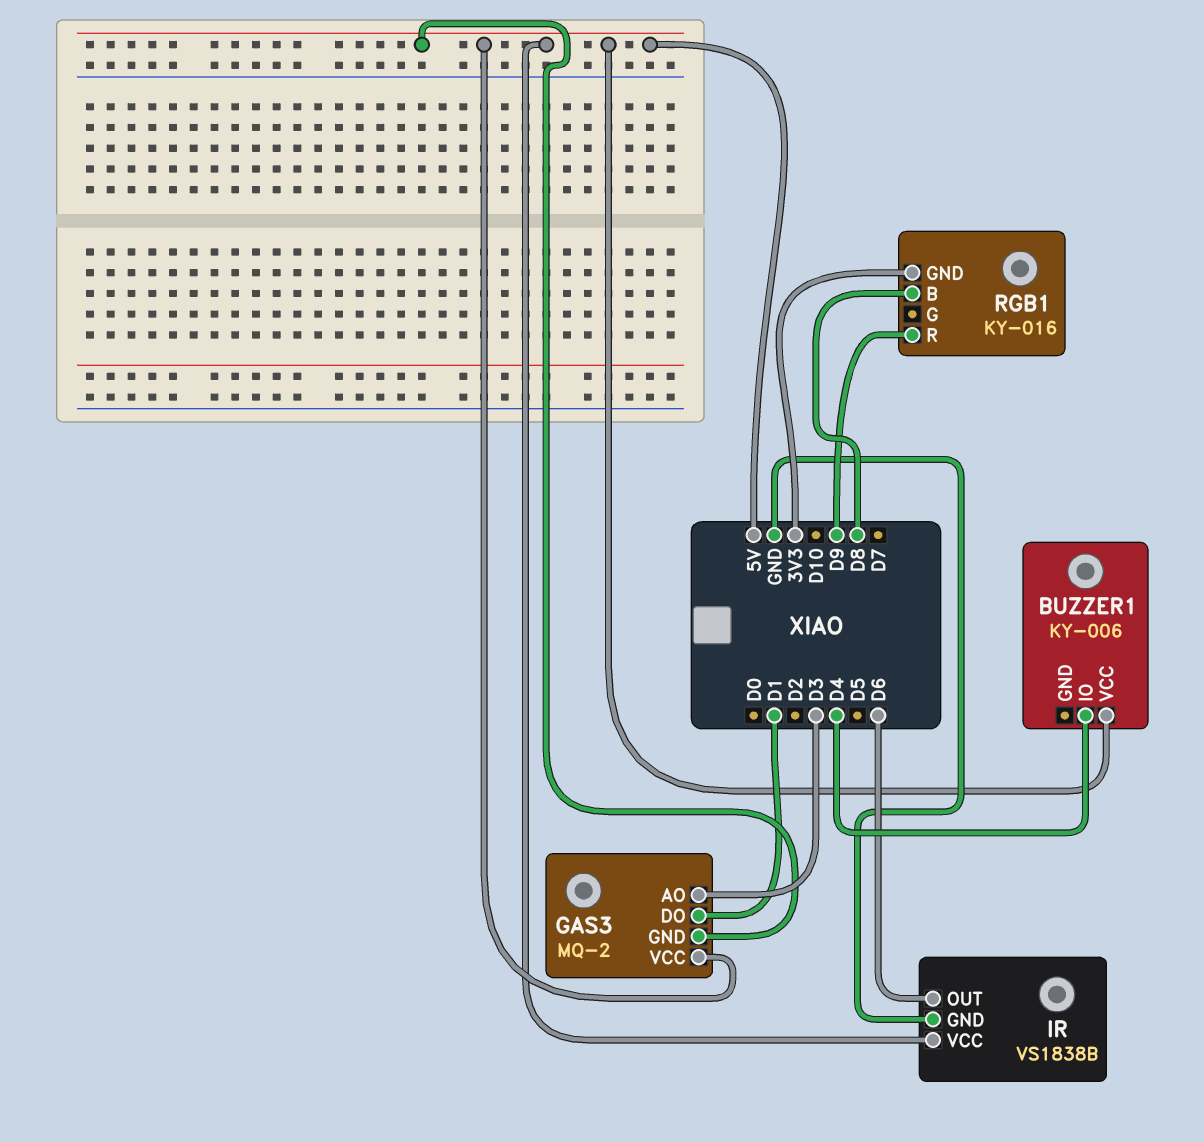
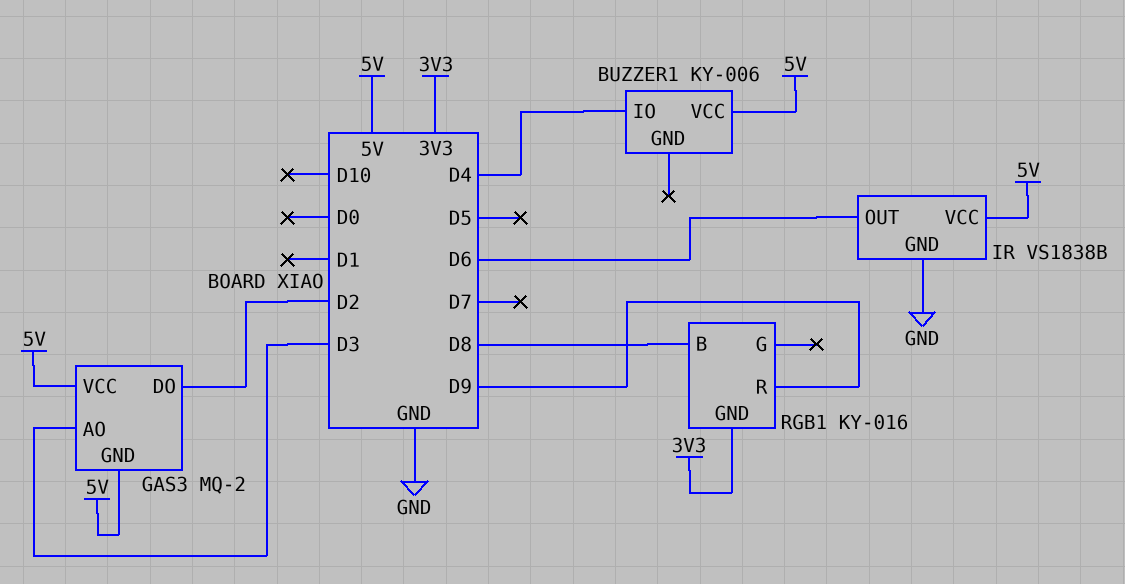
GAS3 pin DO: D1 -> D2

